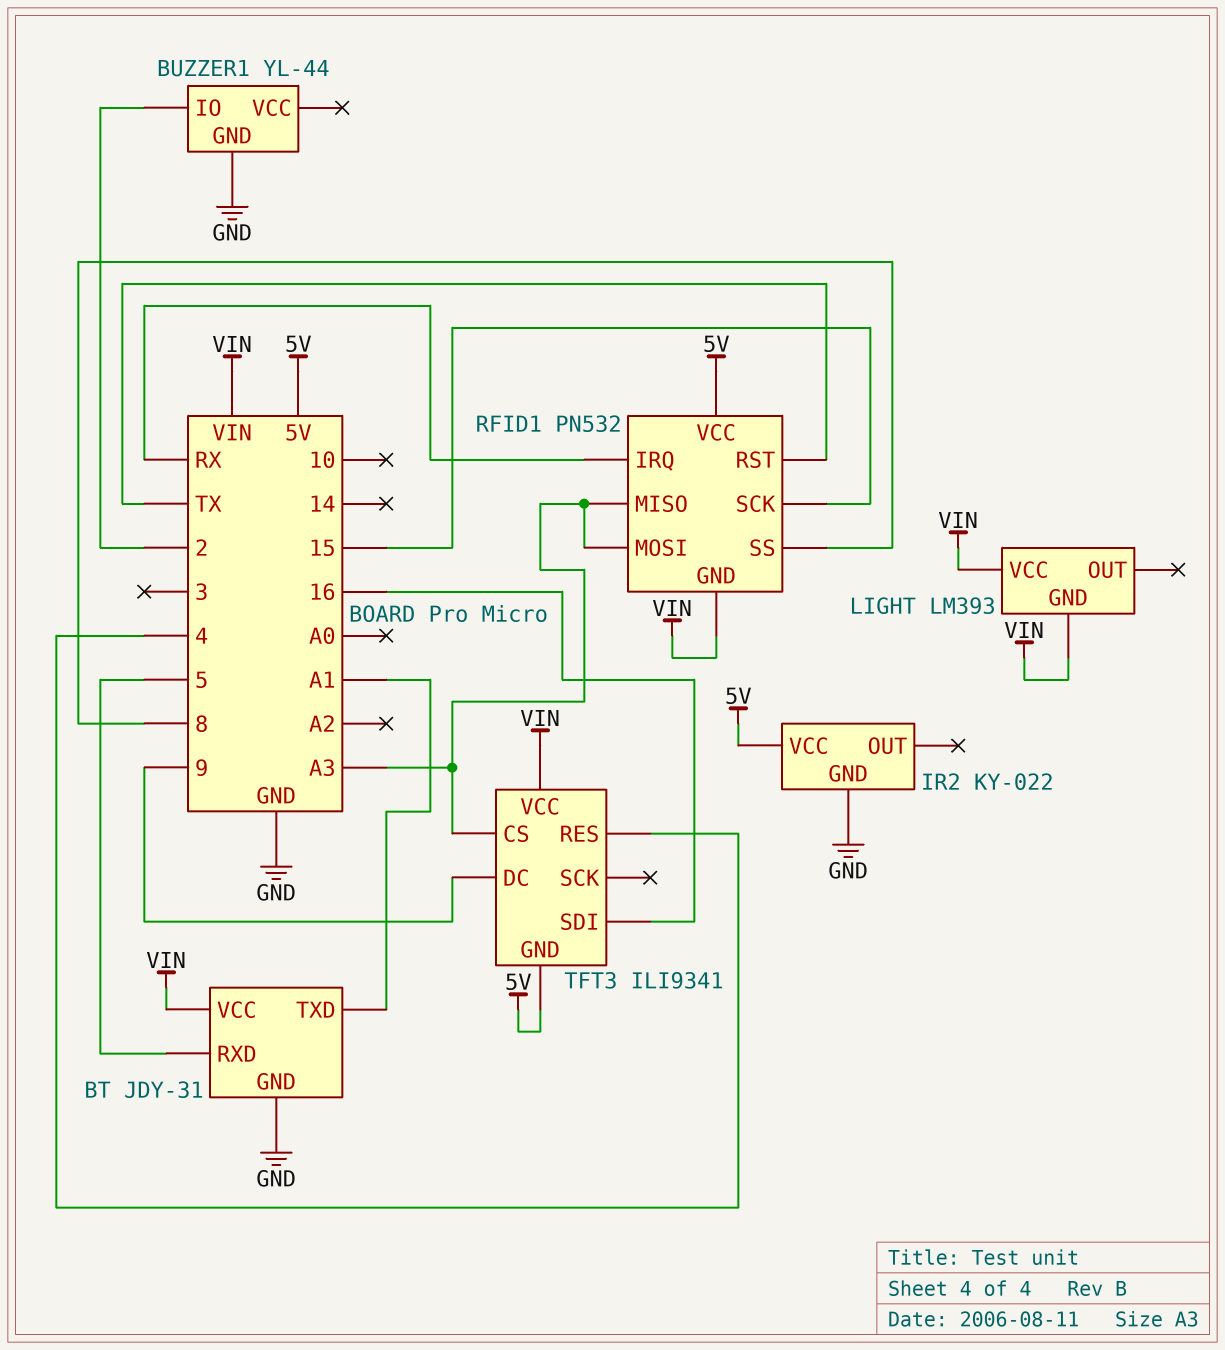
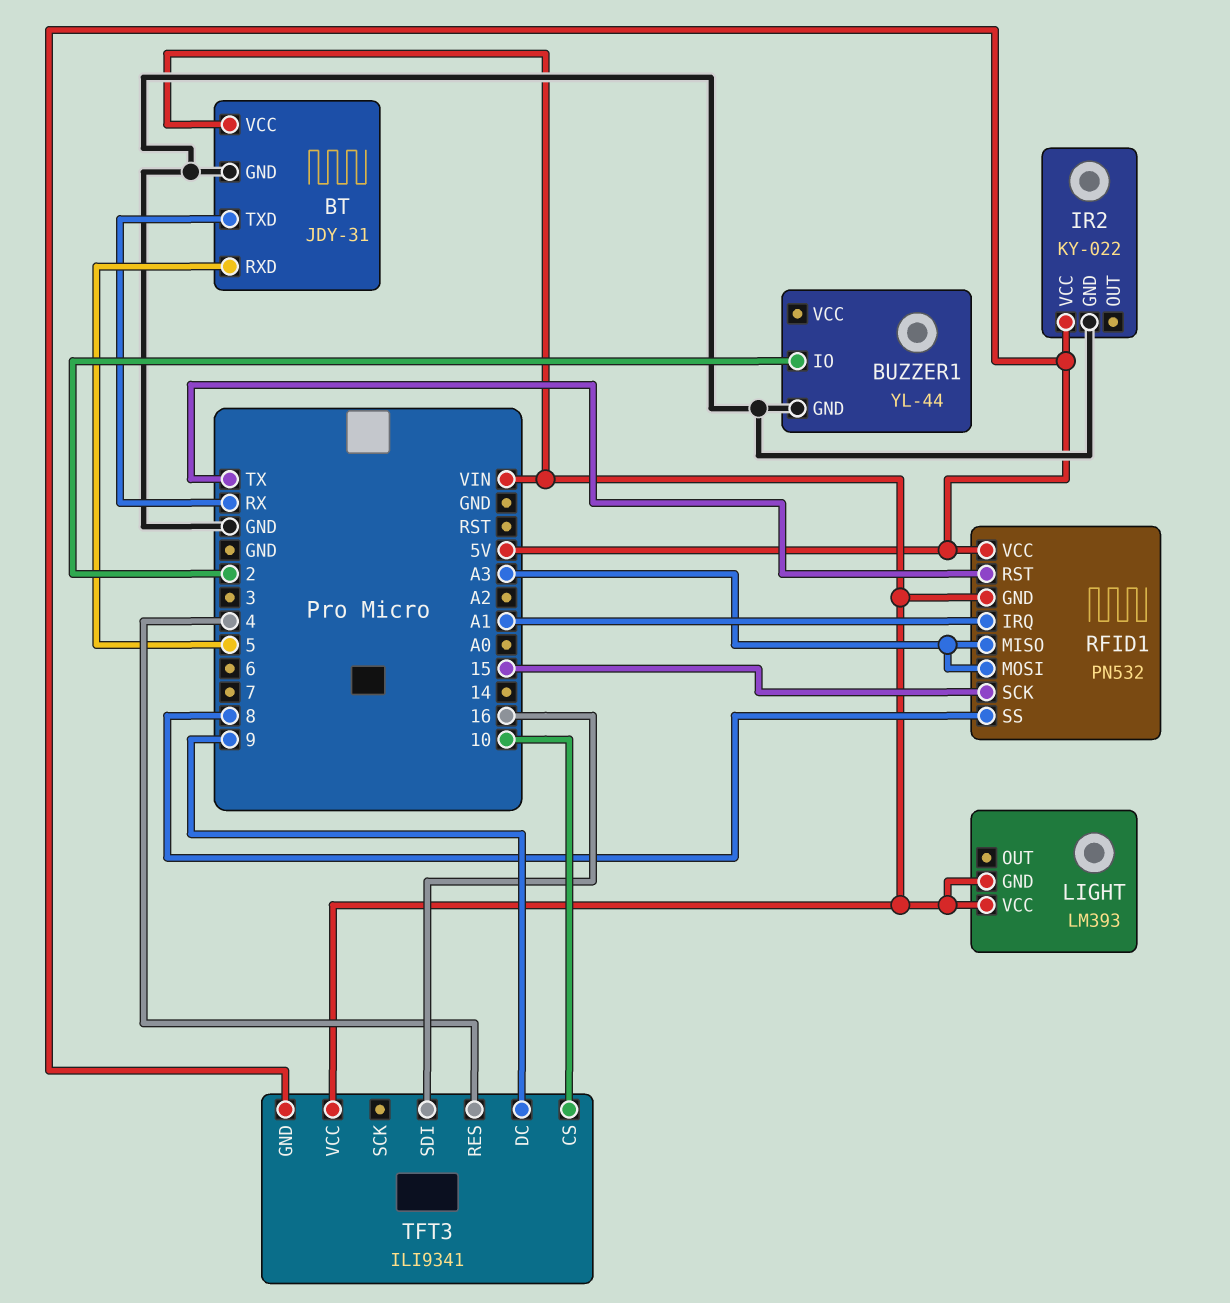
BT pin TXD: A1 -> RX
RFID1 pin IRQ: RX -> A1
TFT3 pin CS: A3 -> 10

